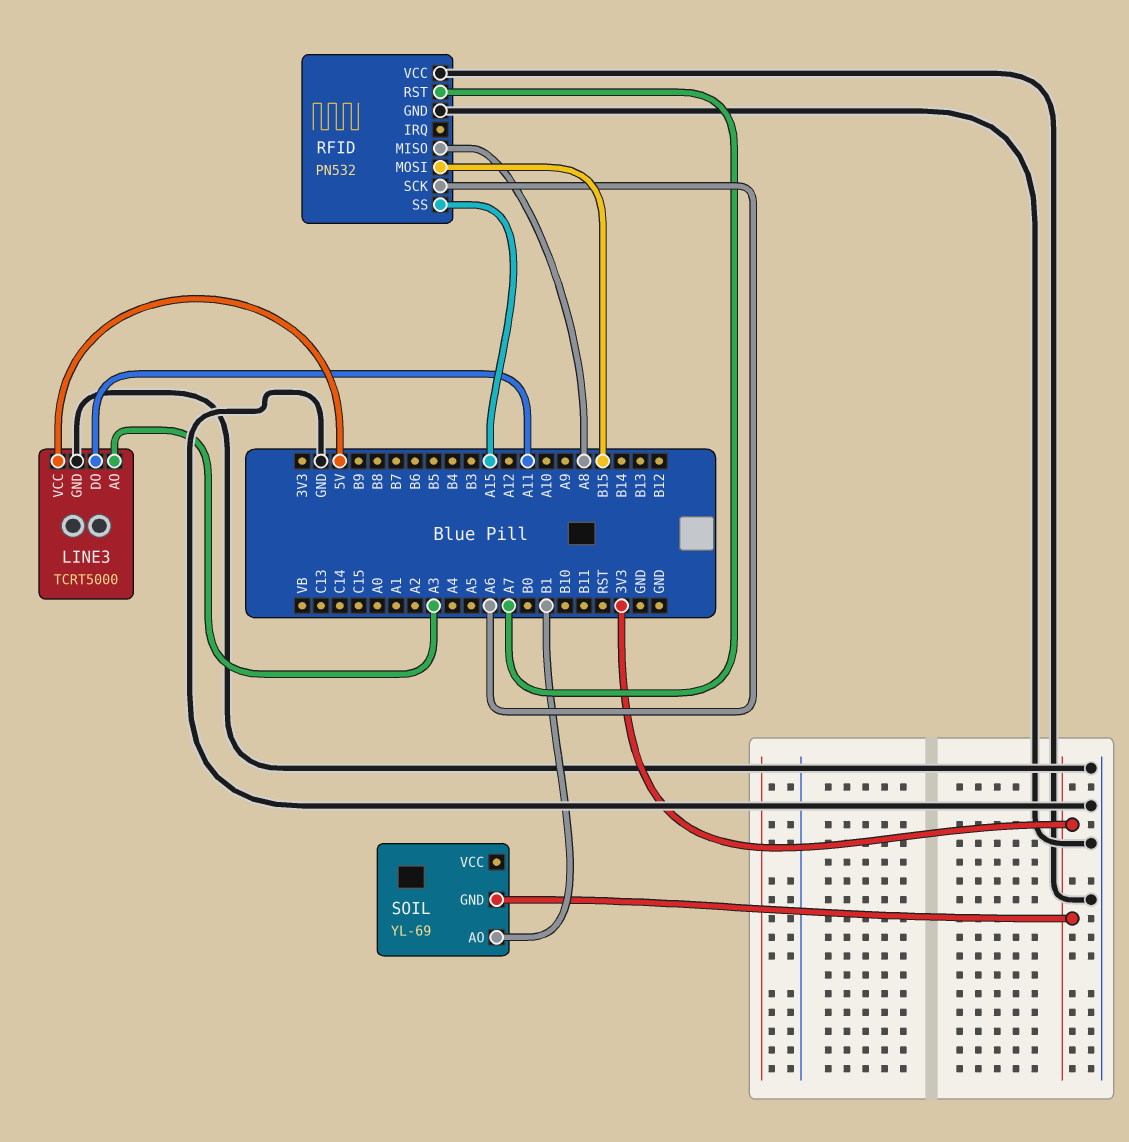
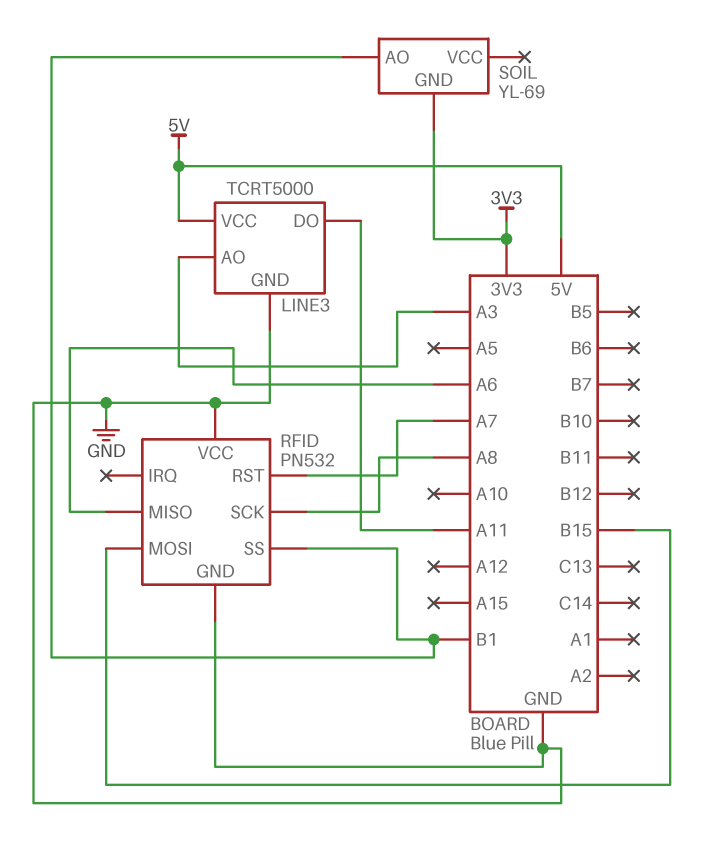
RFID pin MISO: A8 -> A6
RFID pin SCK: A6 -> A8
RFID pin SS: A15 -> B1

